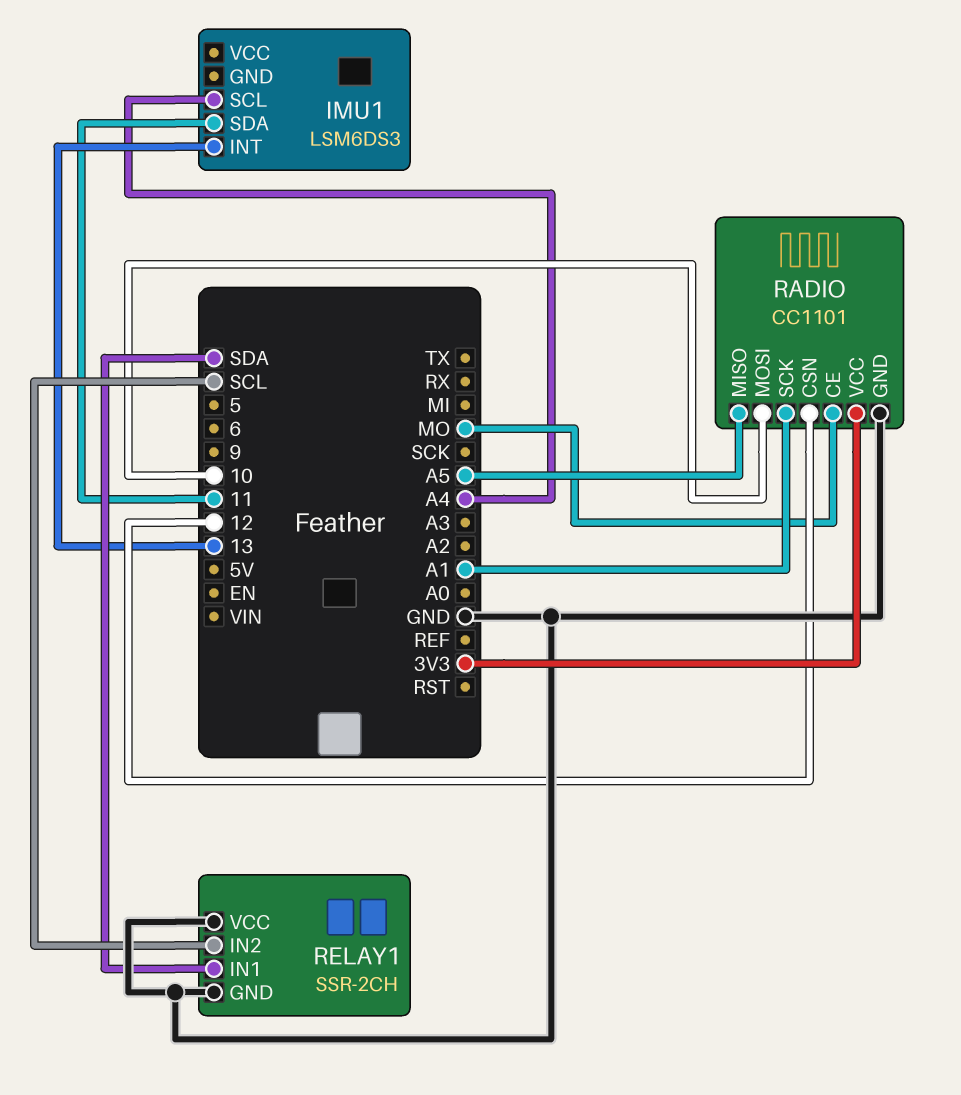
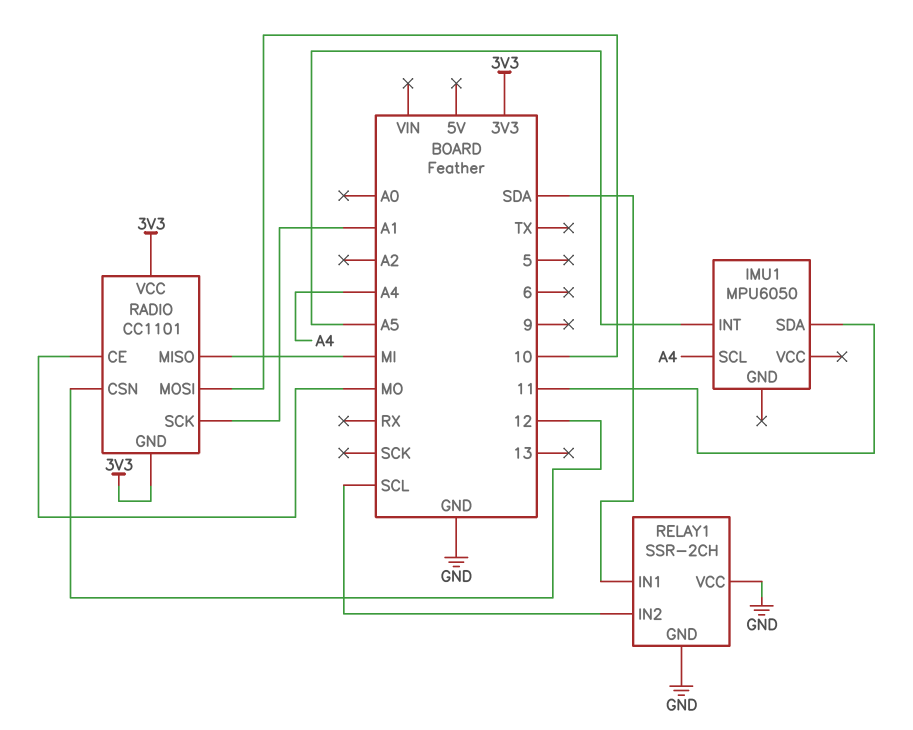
IMU1: LSM6DS3 -> MPU6050
IMU1 pin INT: 13 -> A5
RADIO pin GND: GND -> 3V3
RADIO pin MISO: A5 -> MI

